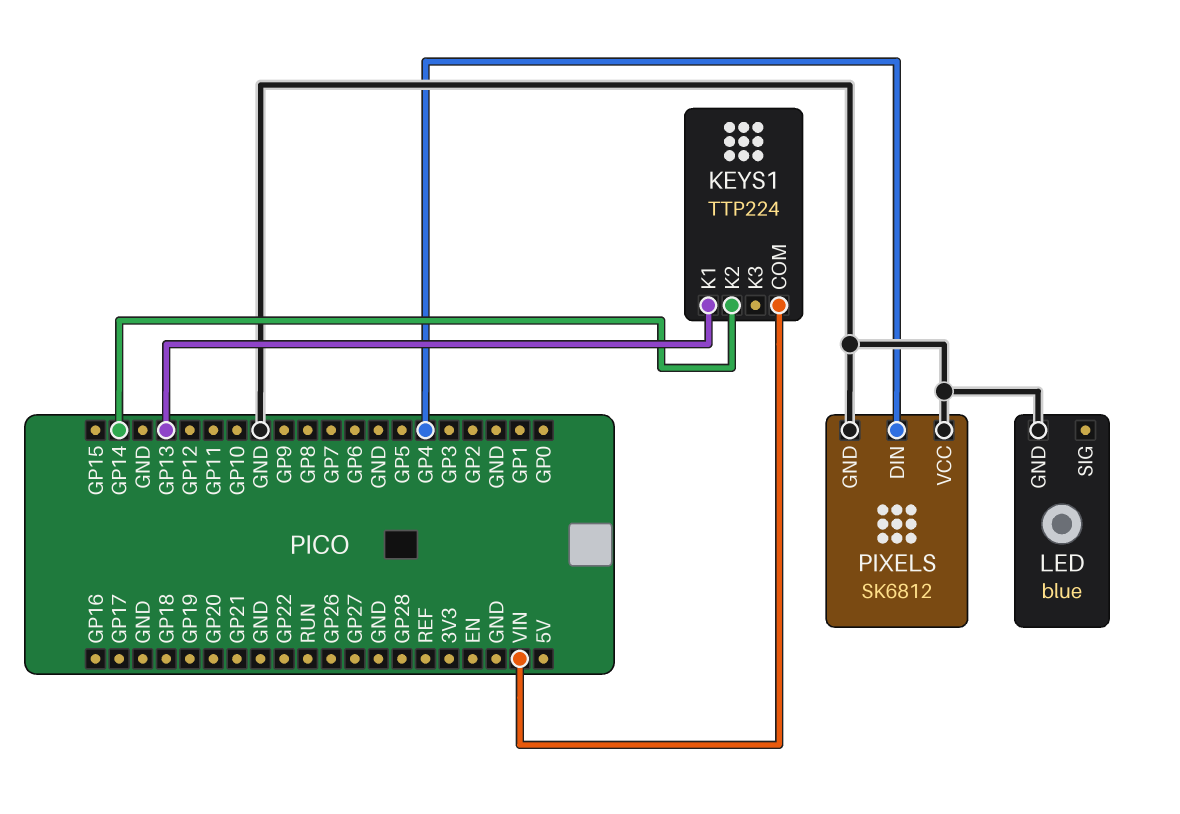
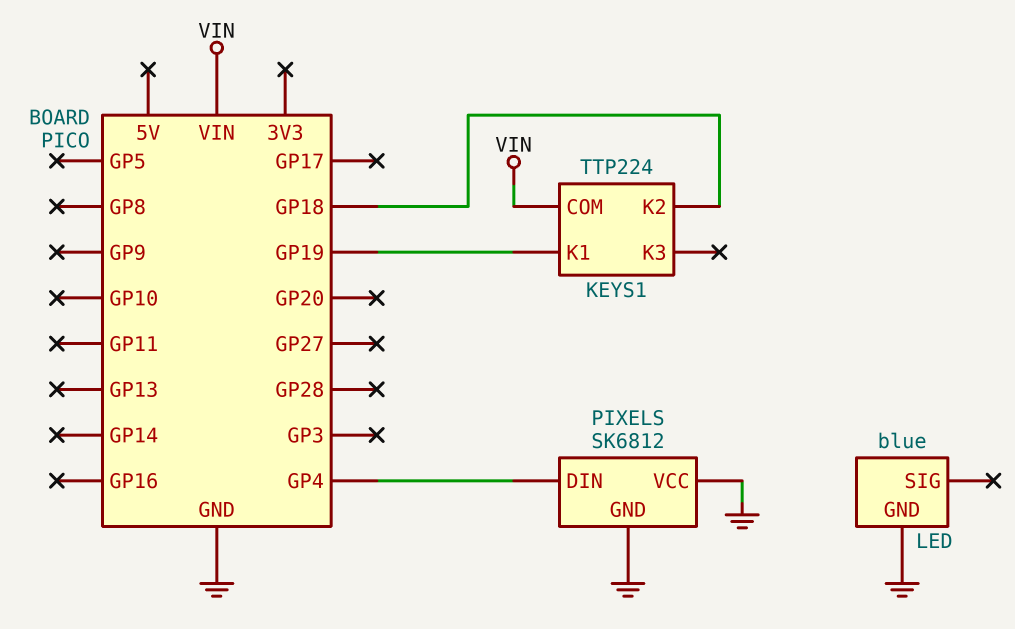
KEYS1 pin K1: GP13 -> GP19
KEYS1 pin K2: GP14 -> GP18

